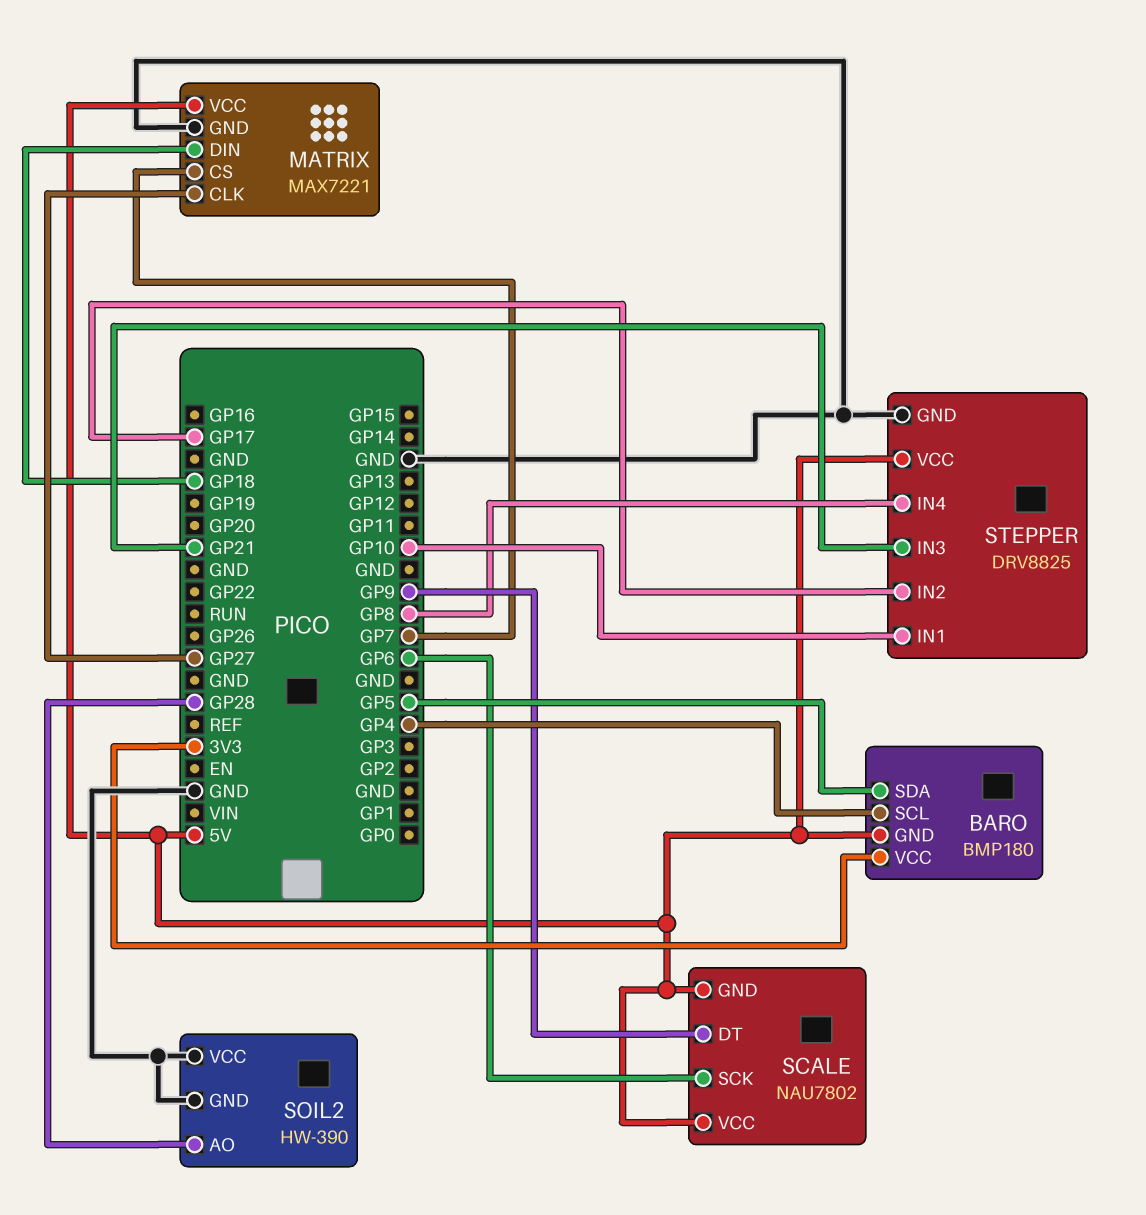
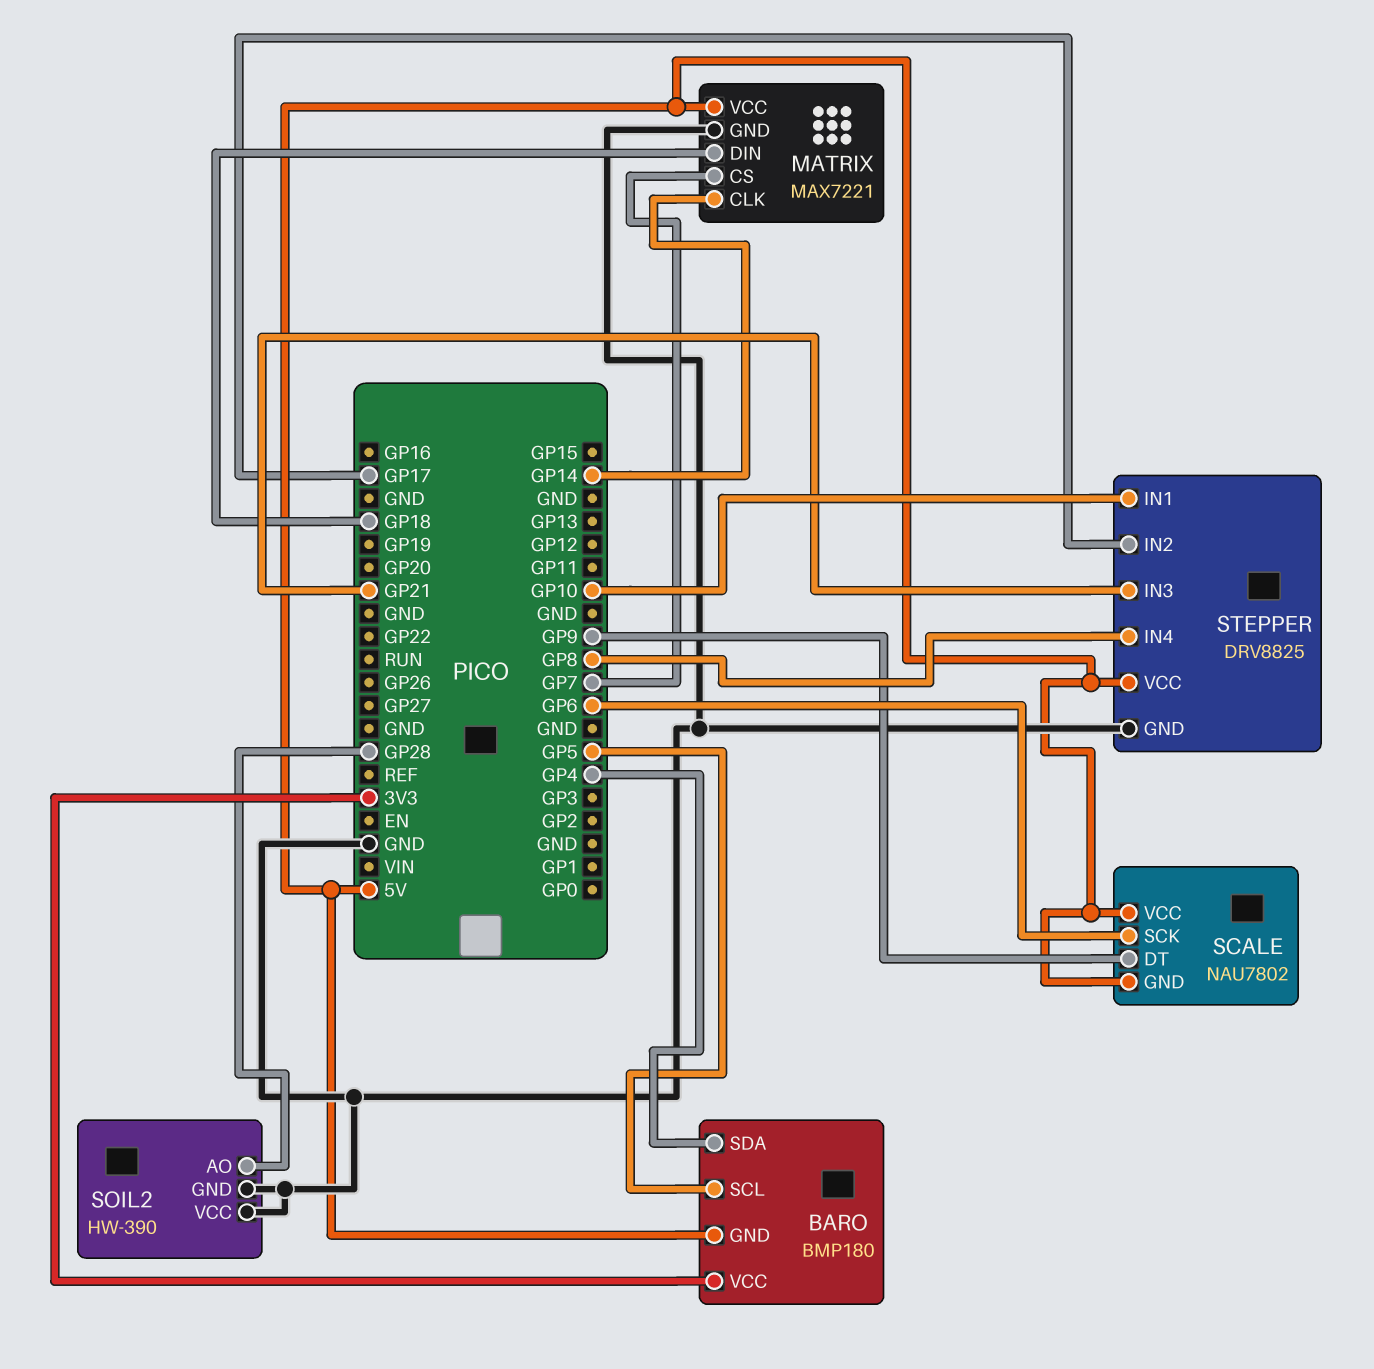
BARO pin SCL: GP4 -> GP5
BARO pin SDA: GP5 -> GP4
MATRIX pin CLK: GP27 -> GP14

